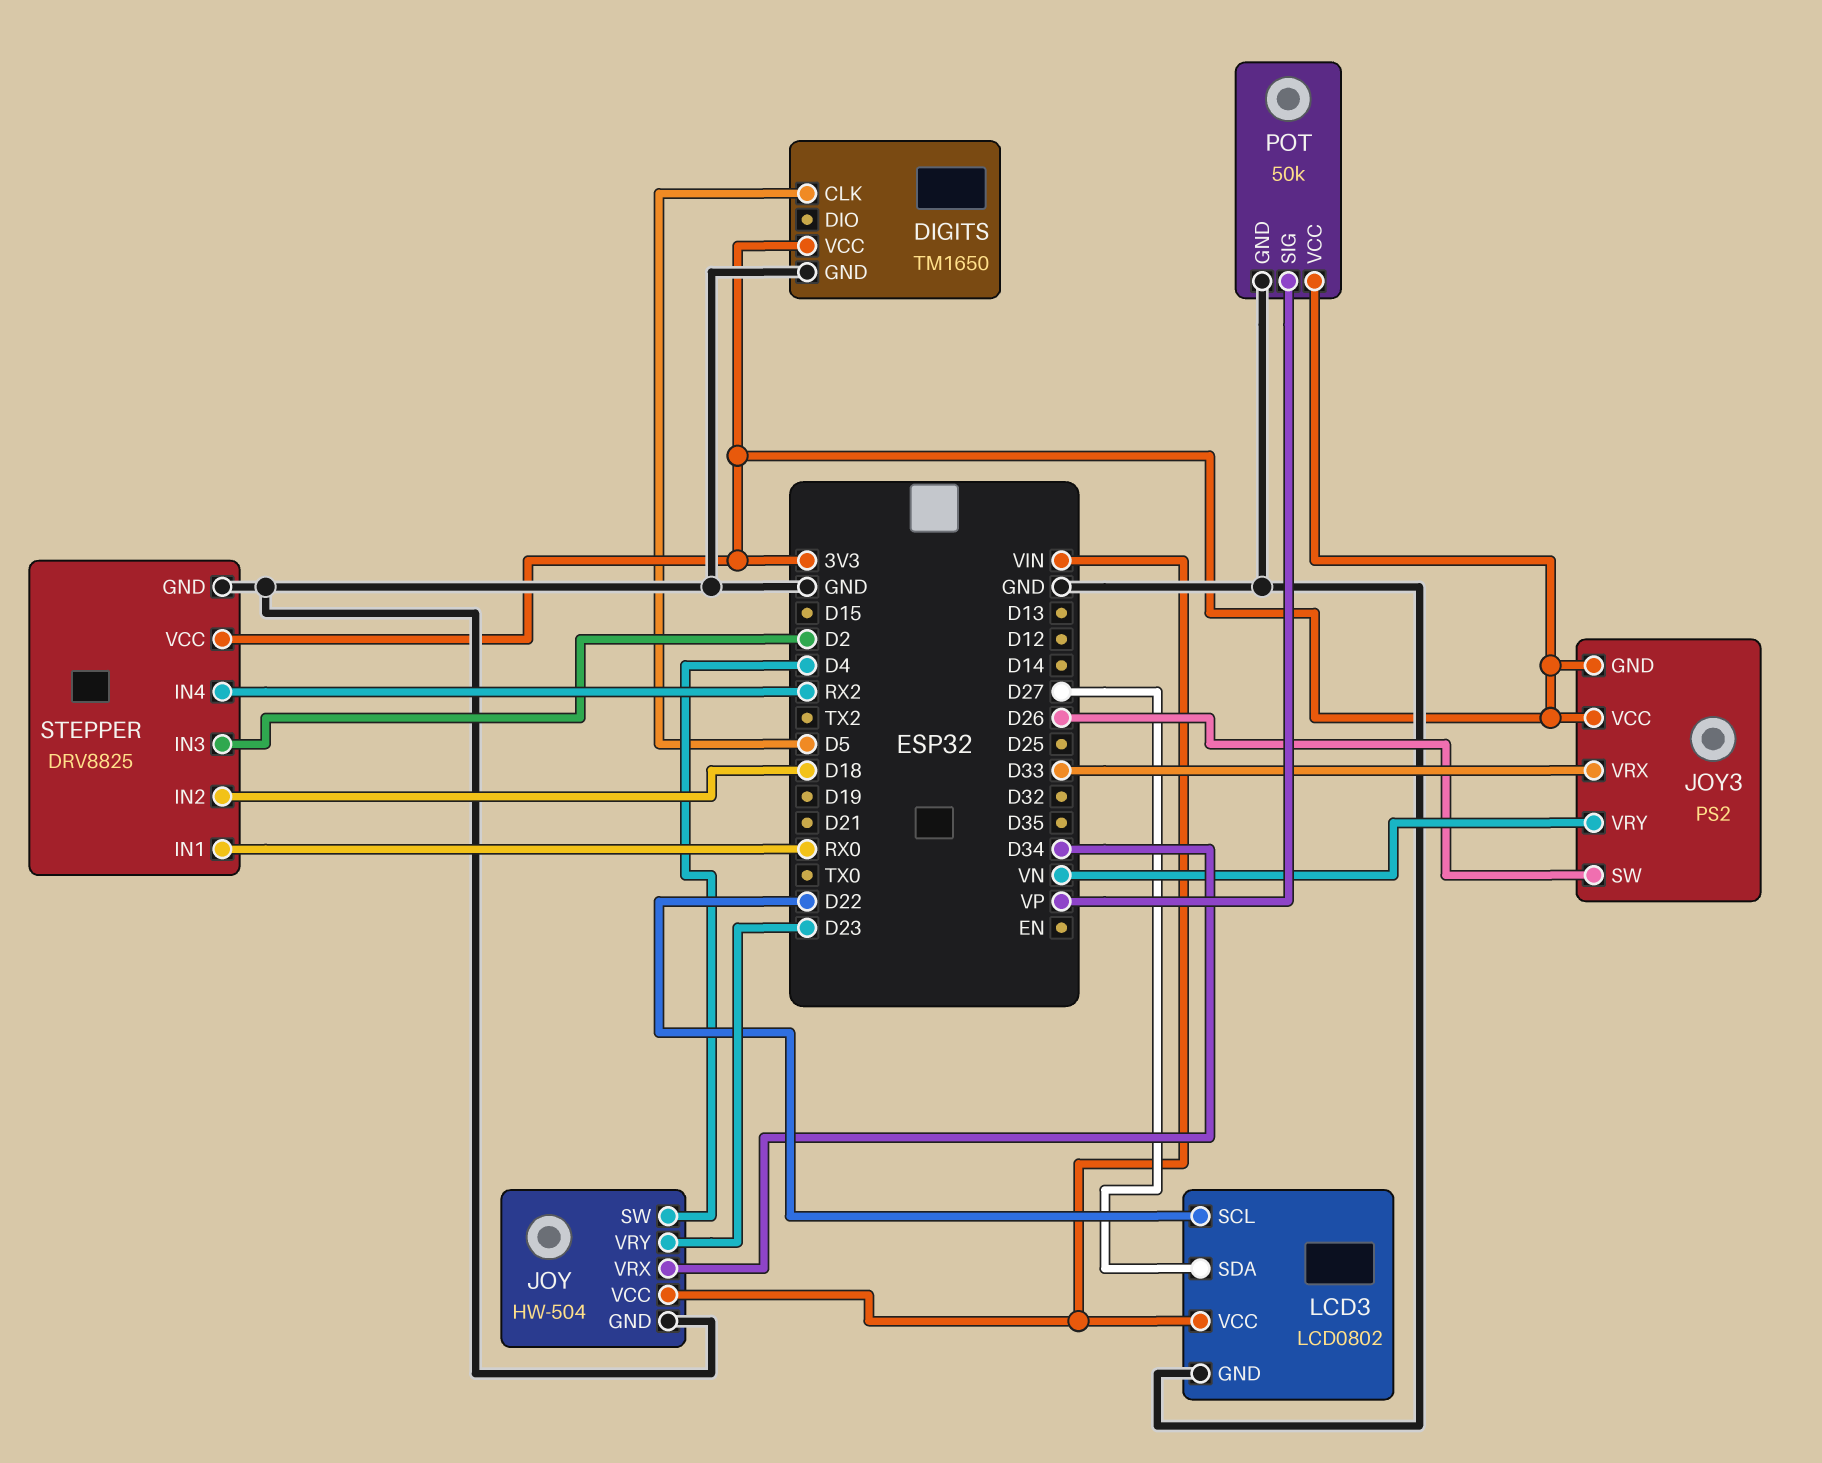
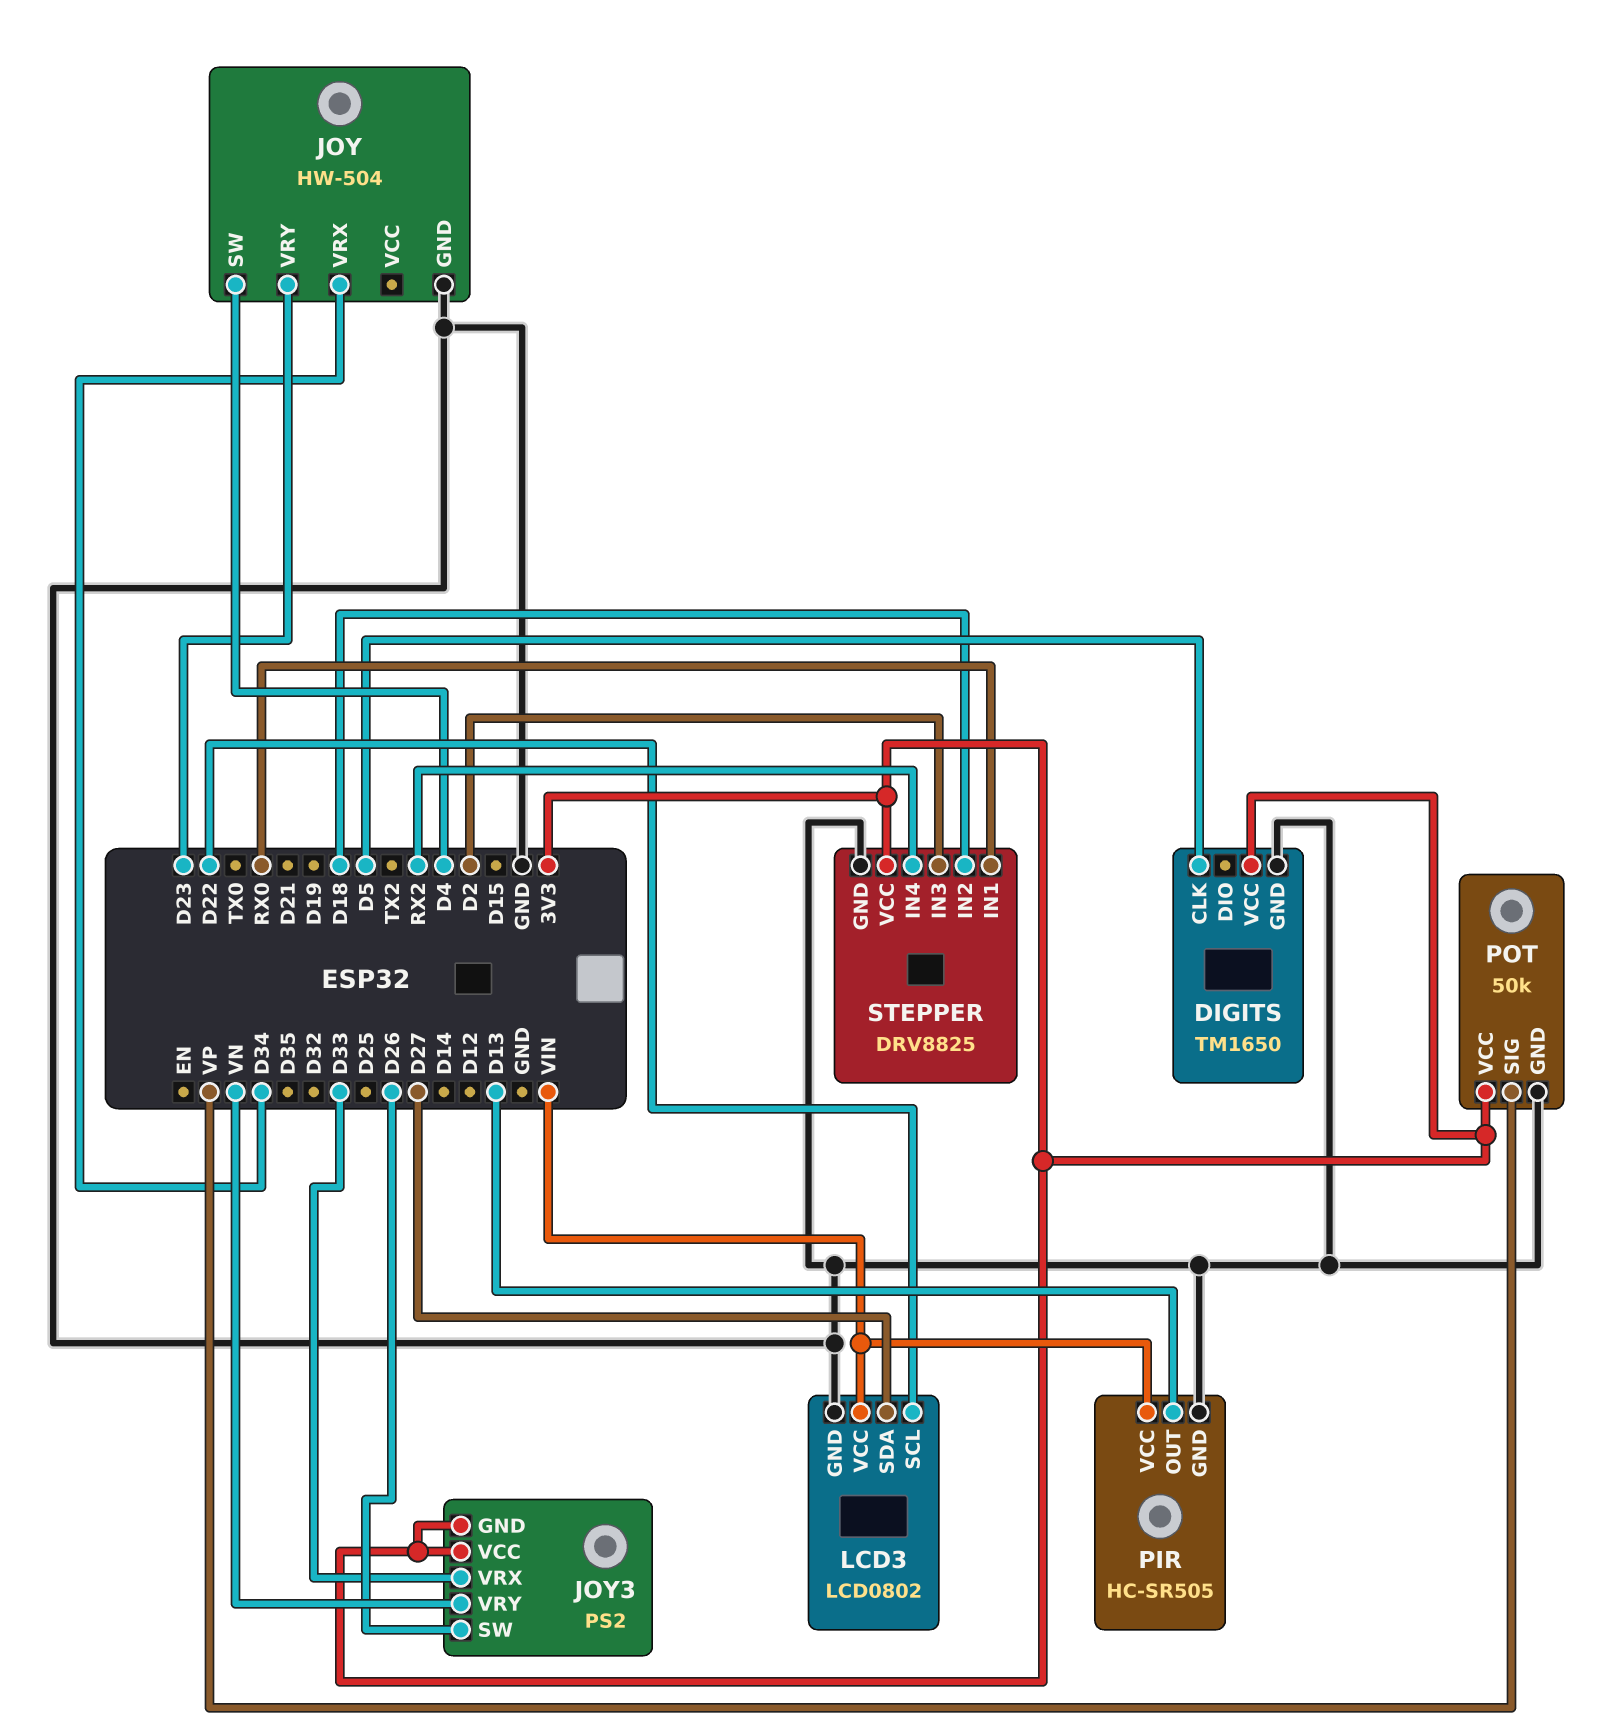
JOY pin VCC: VIN -> none
PIR: none -> HC-SR505
PIR pin GND: none -> GND
PIR pin OUT: none -> D13
PIR pin VCC: none -> VIN

